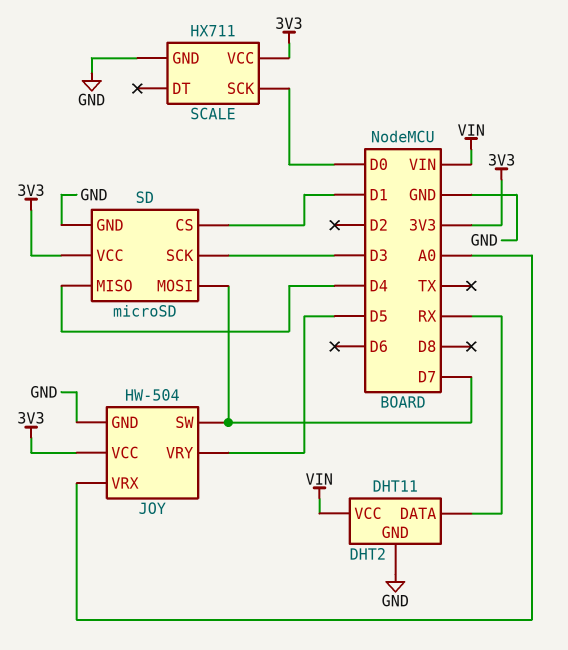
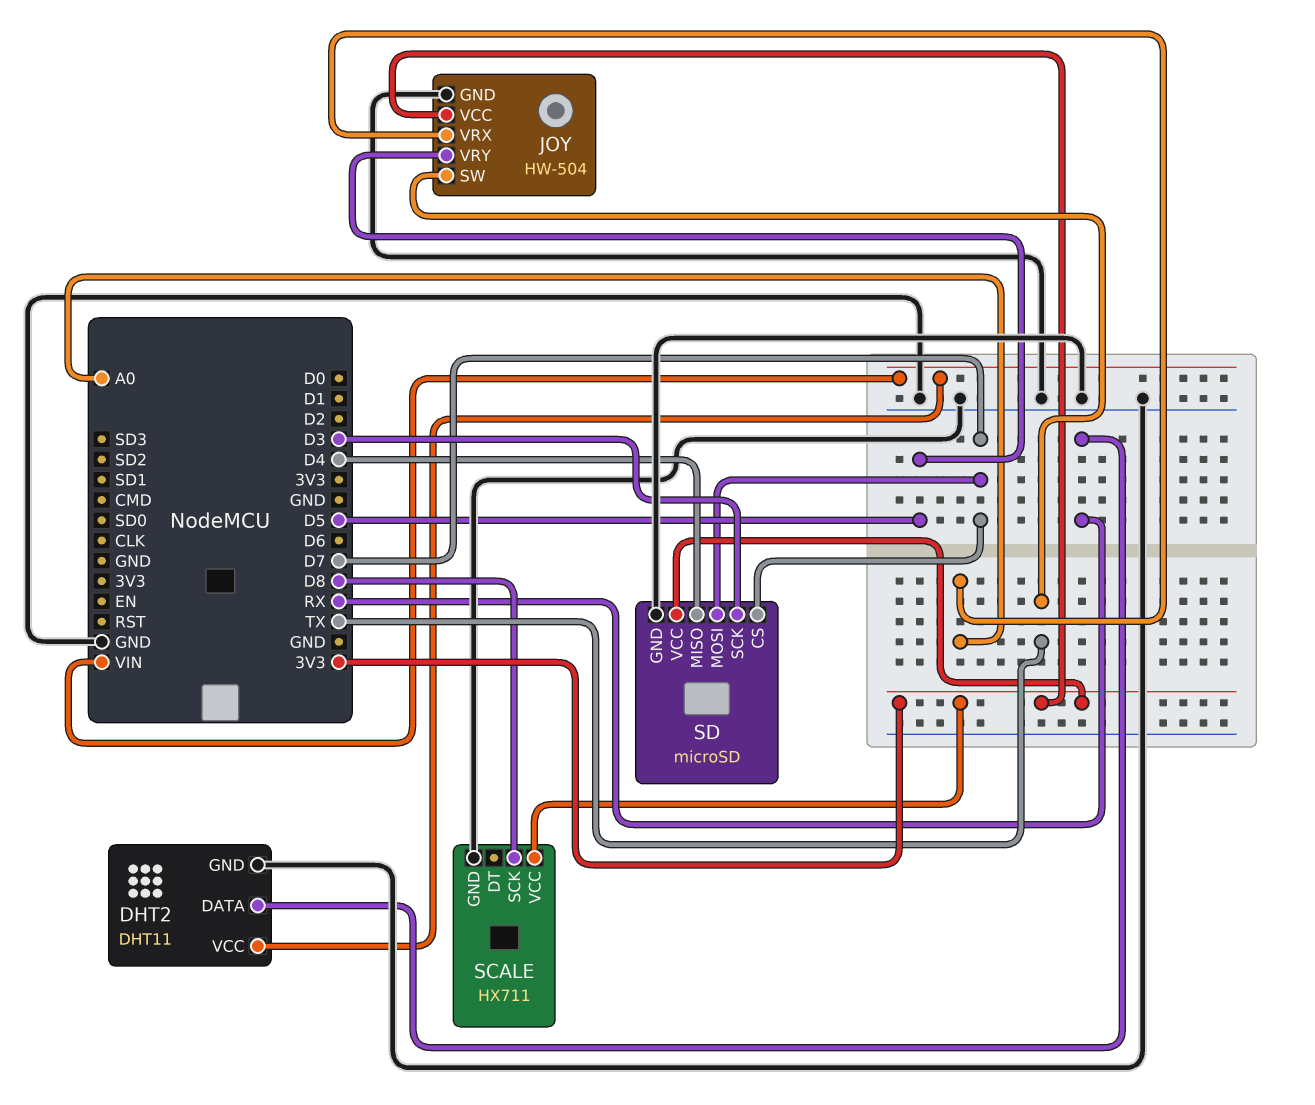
JOY pin SW: D7 -> TX
SCALE pin SCK: D0 -> D8
SD pin CS: D1 -> D7

